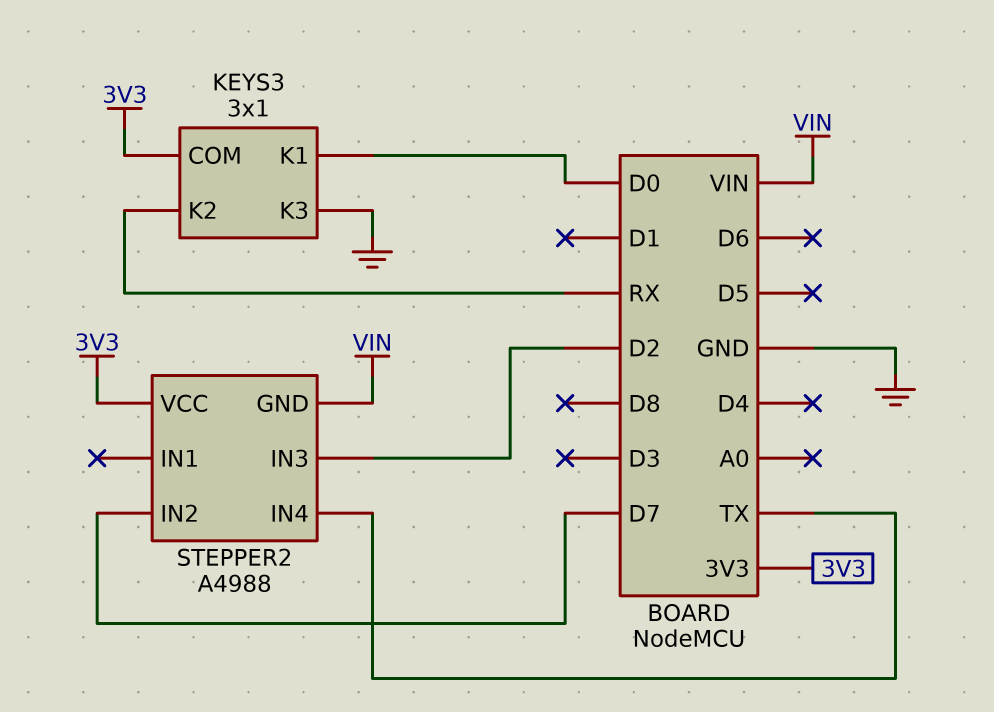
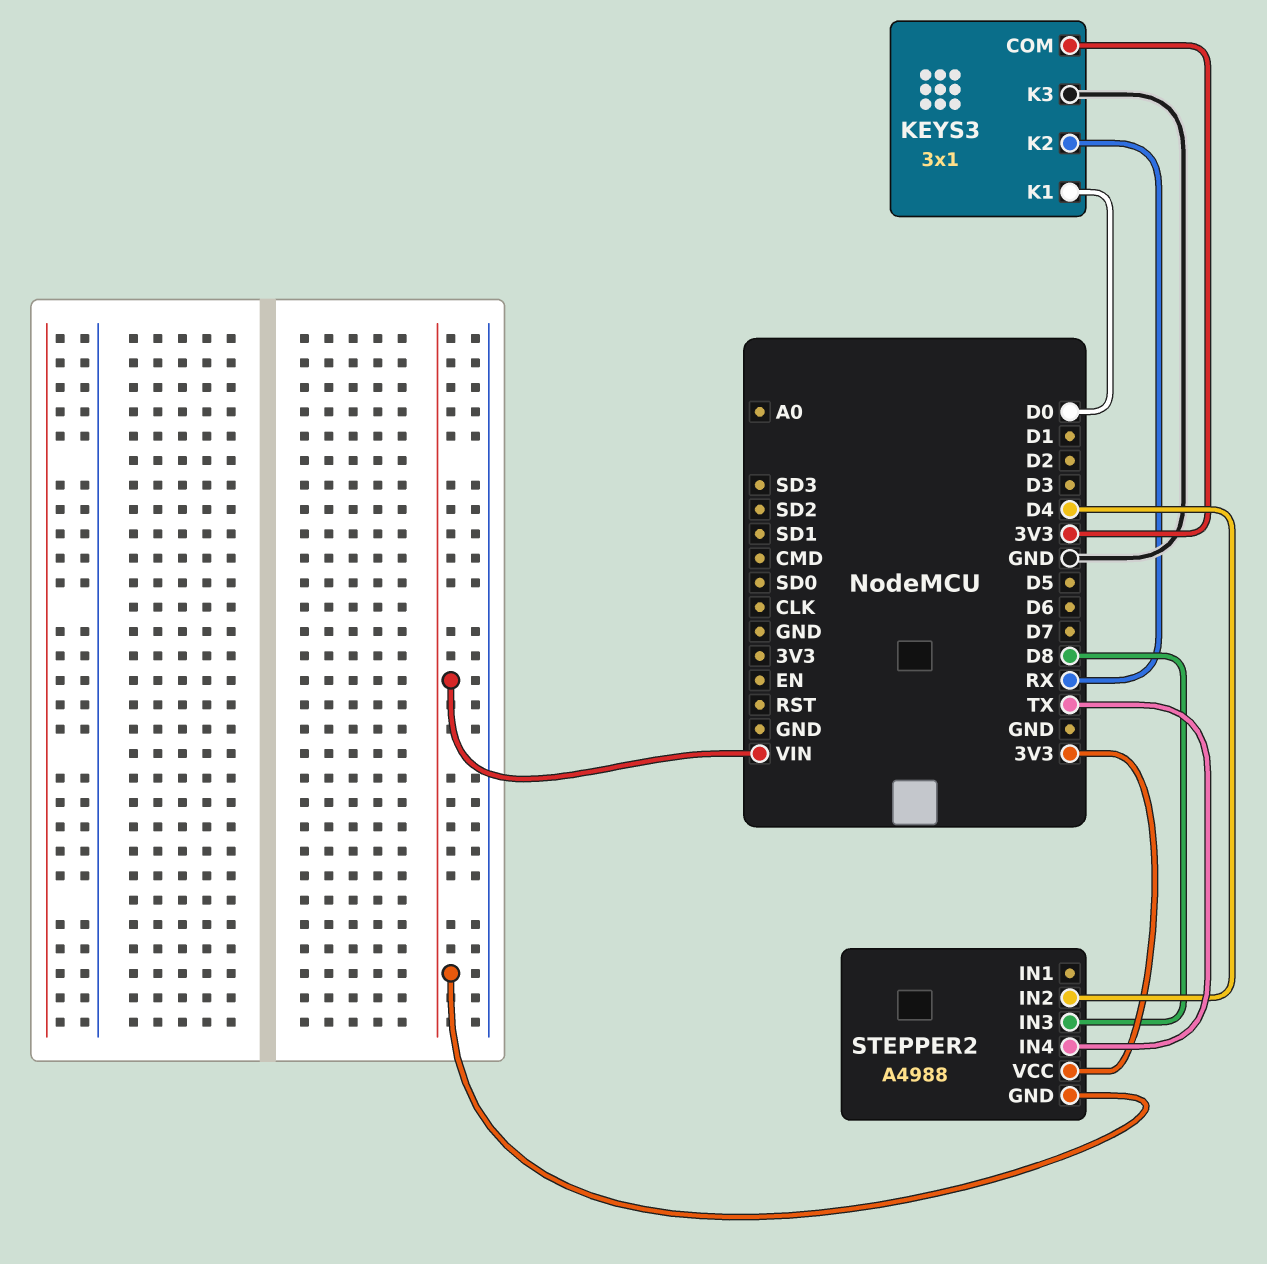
STEPPER2 pin IN2: D7 -> D4
STEPPER2 pin IN3: D2 -> D8

